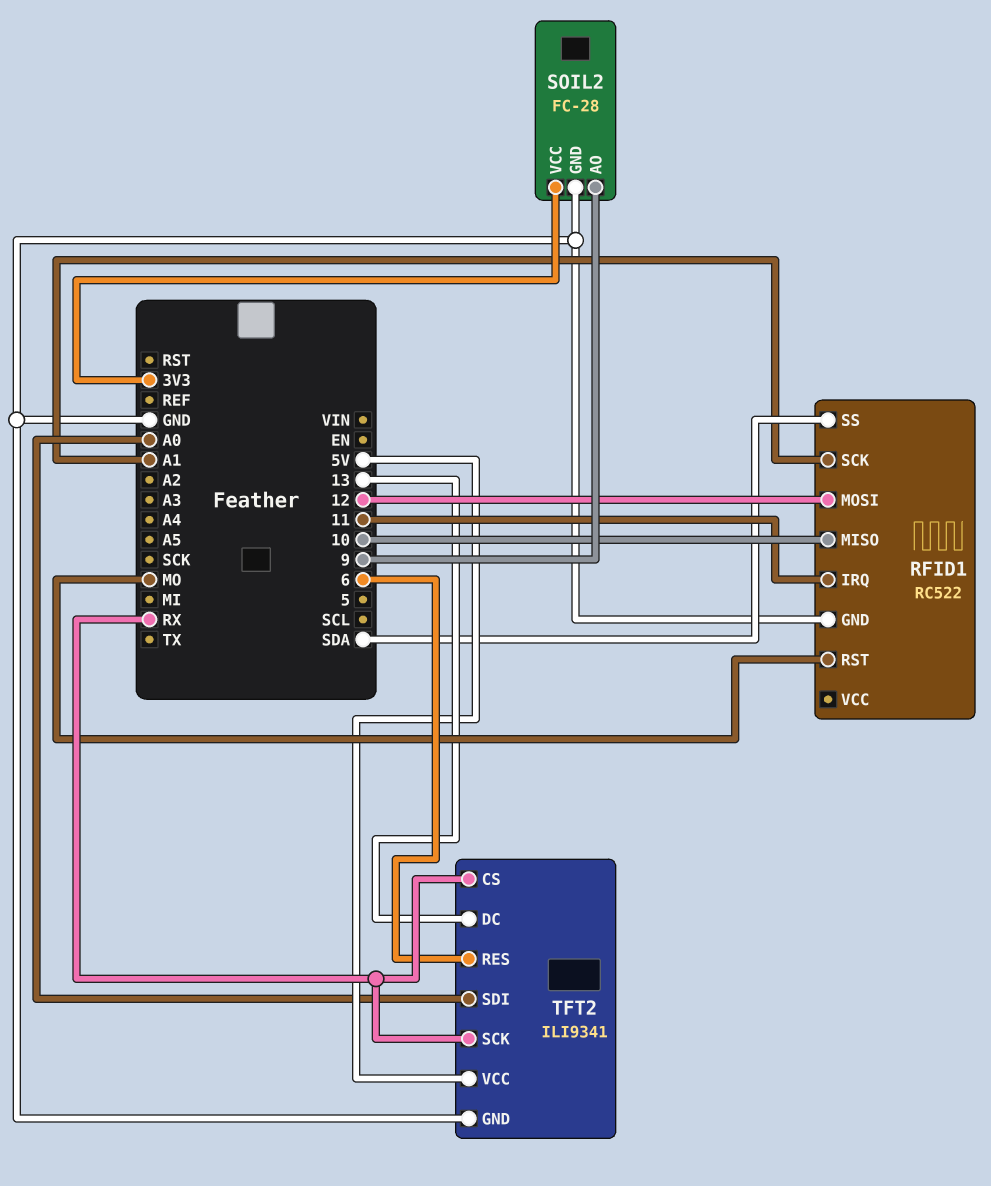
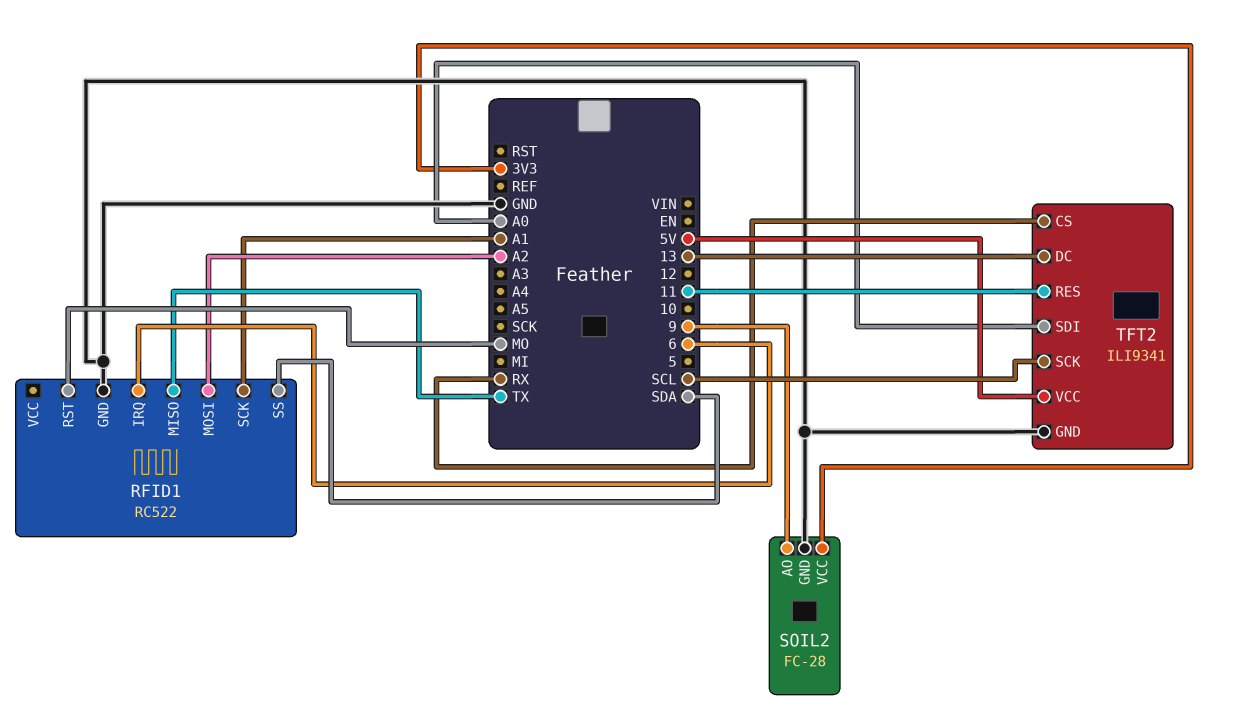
RFID1 pin IRQ: 11 -> 6
RFID1 pin MISO: 10 -> TX
RFID1 pin MOSI: 12 -> A2
TFT2 pin RES: 6 -> 11
TFT2 pin SCK: RX -> SCL

